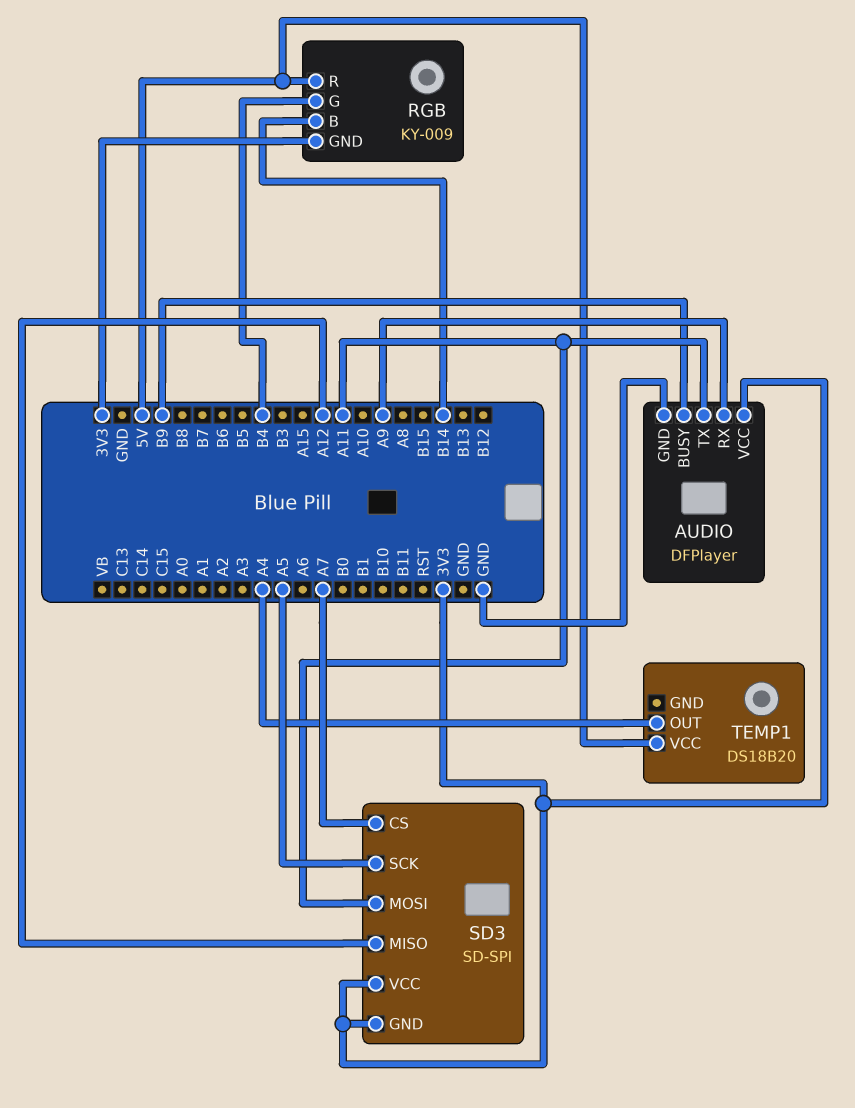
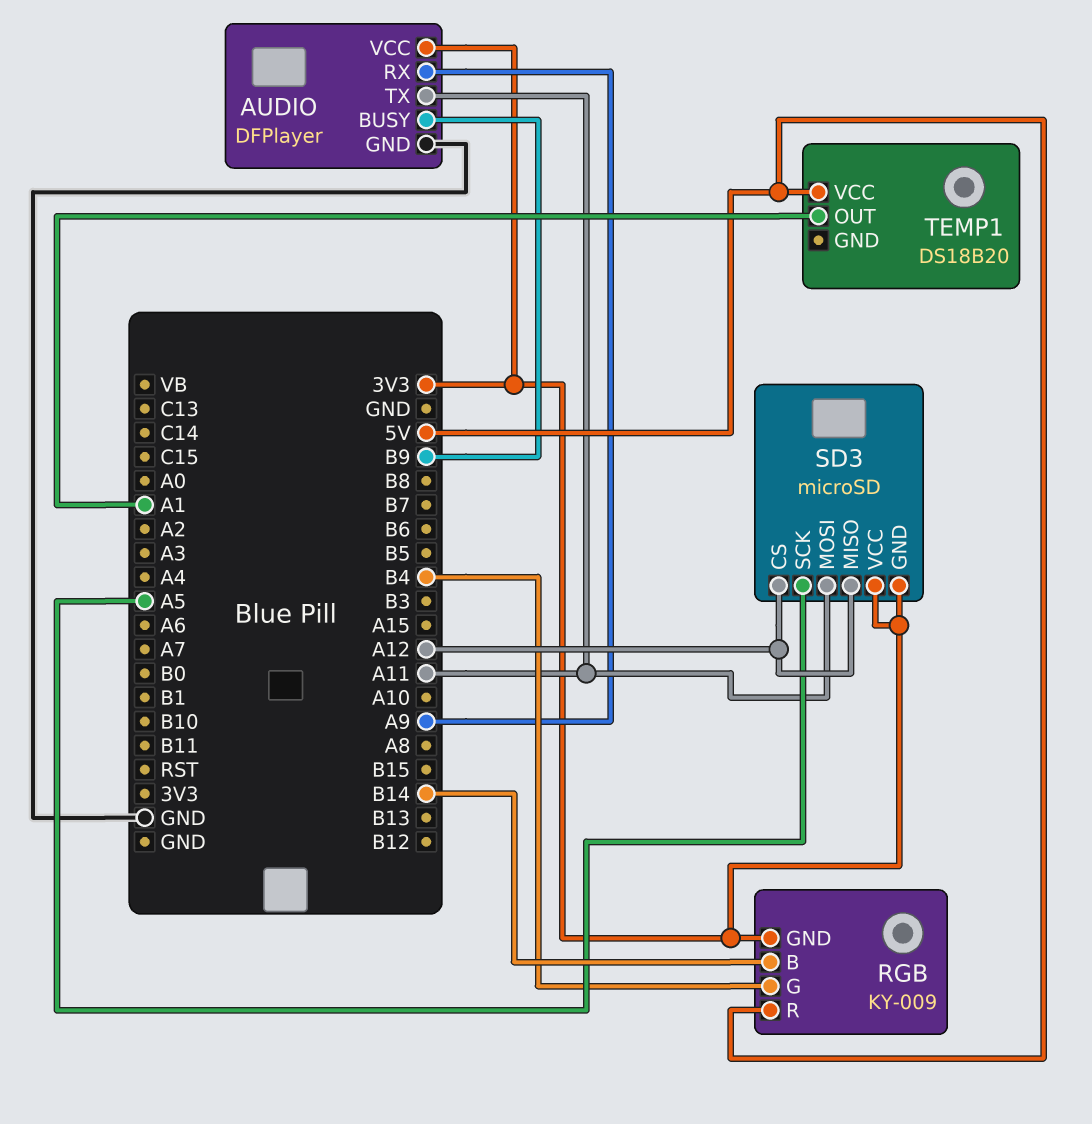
SD3: SD-SPI -> microSD
SD3 pin CS: A7 -> A12
TEMP1 pin OUT: A4 -> A1

